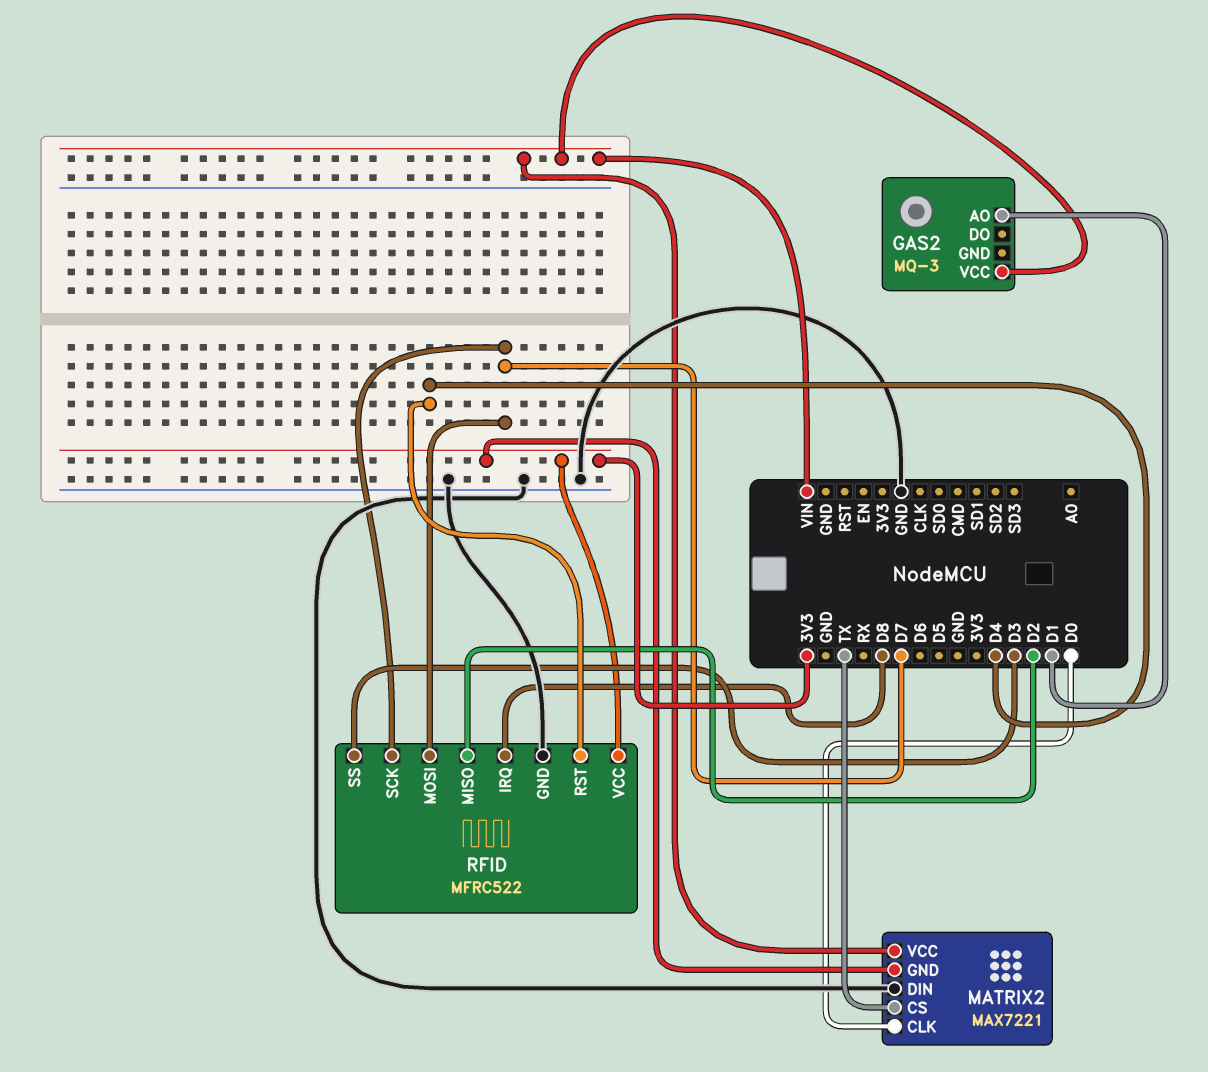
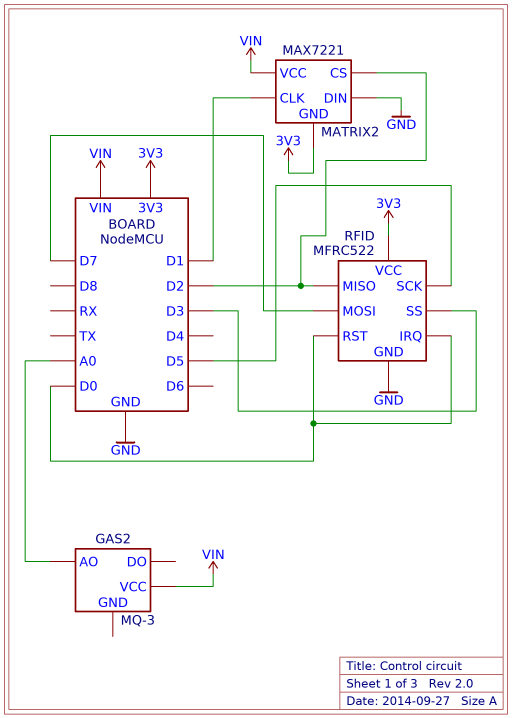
GAS2 pin AO: D1 -> A0
MATRIX2 pin CLK: D0 -> D1
MATRIX2 pin CS: TX -> D2
RFID pin IRQ: D8 -> D0
RFID pin RST: D4 -> D0
RFID pin SCK: D7 -> D5

